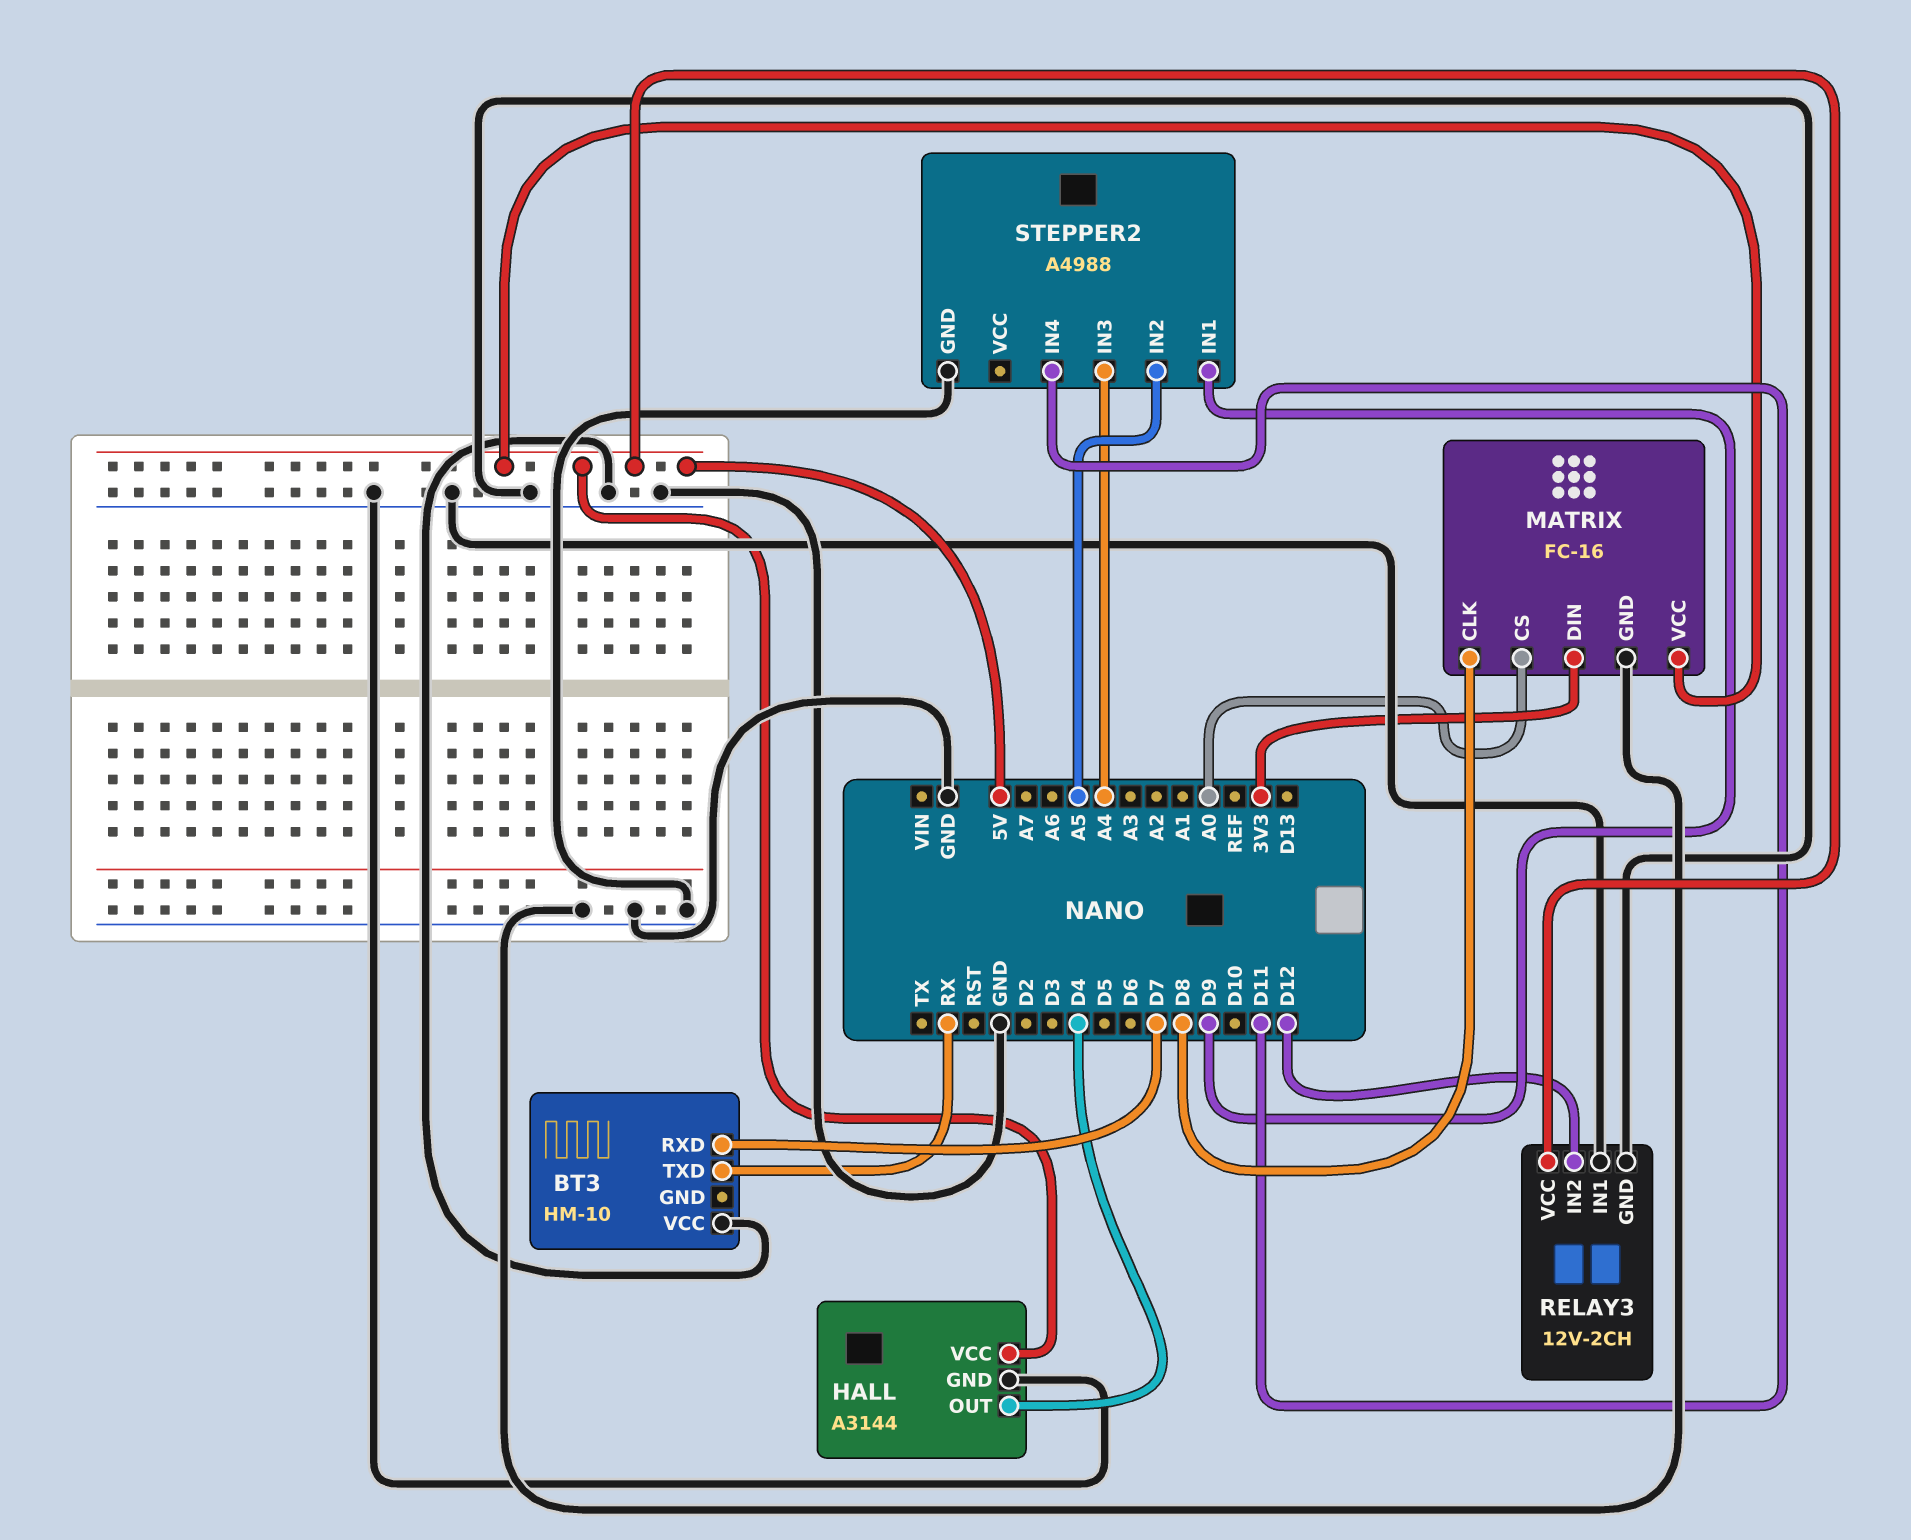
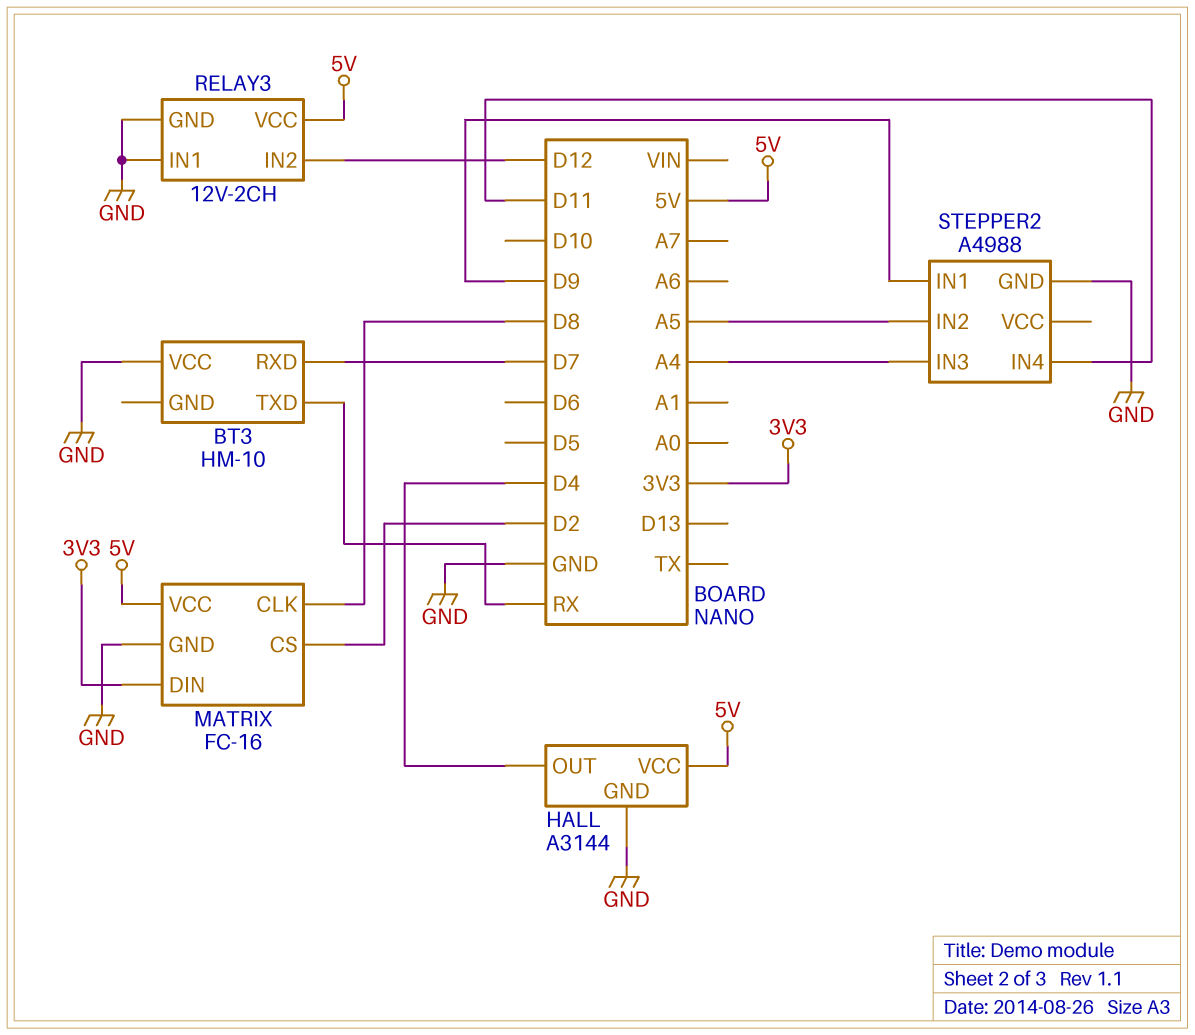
MATRIX pin CS: A0 -> D2

